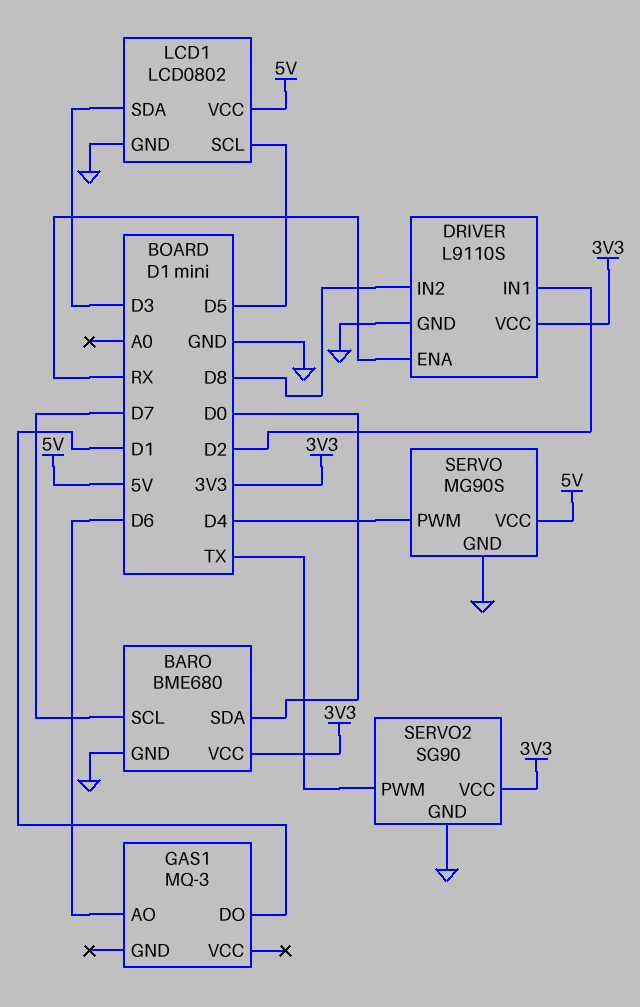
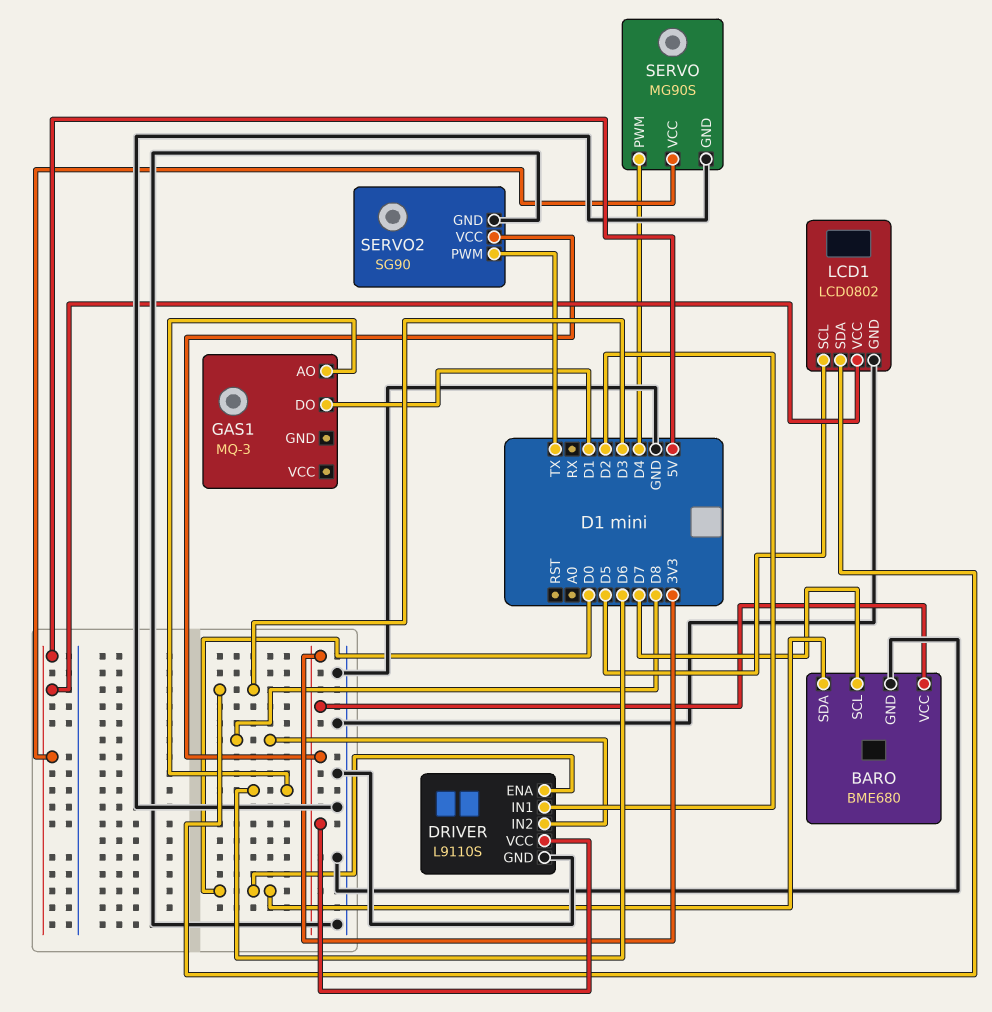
DRIVER pin ENA: RX -> D0

